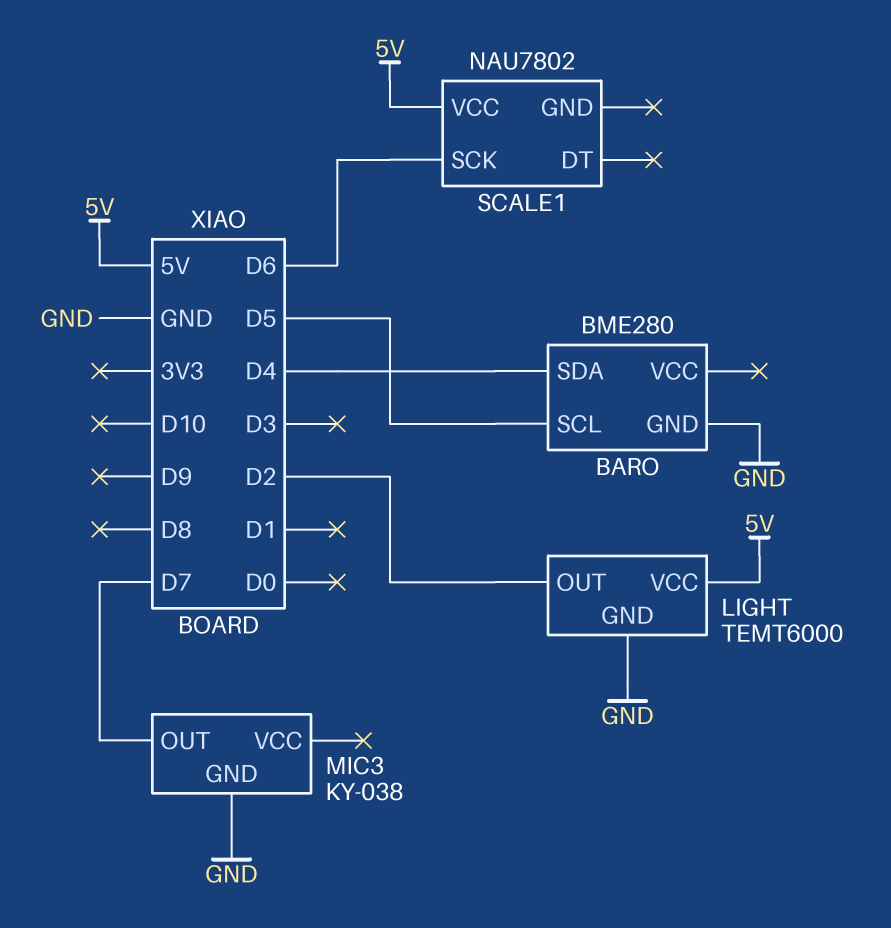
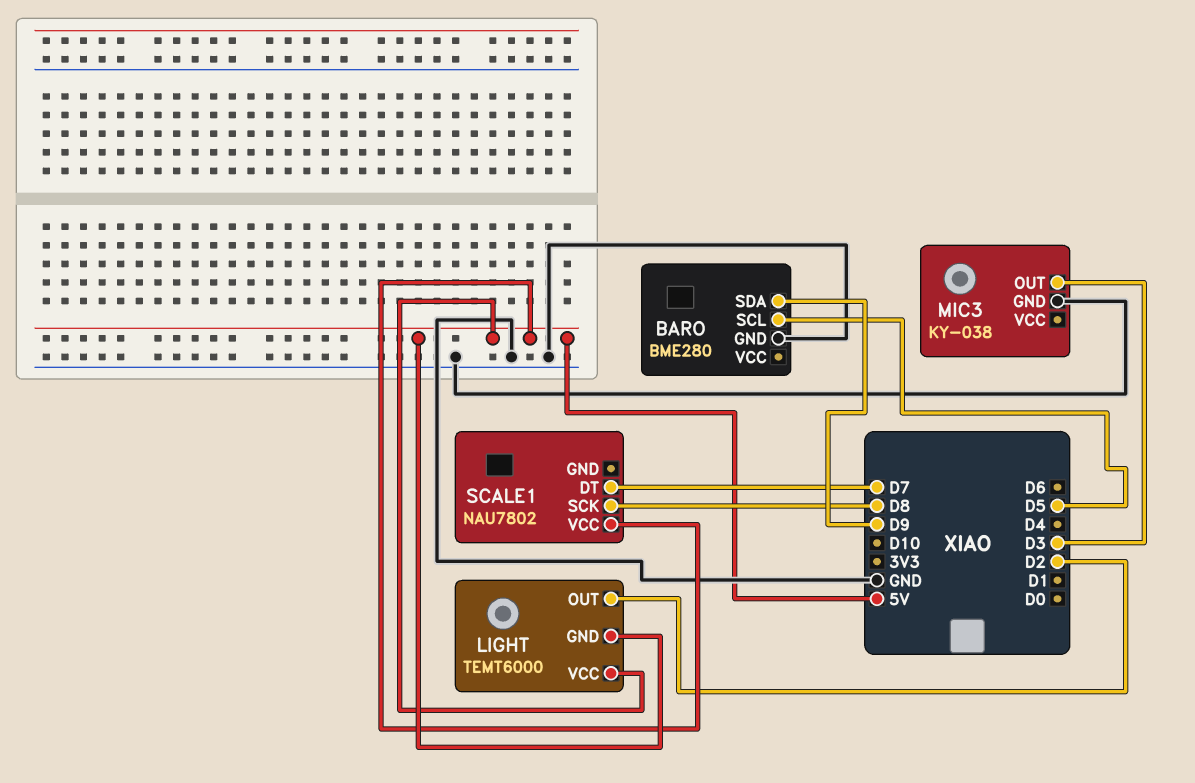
BARO pin SDA: D4 -> D9
LIGHT pin GND: GND -> 5V
MIC3 pin OUT: D7 -> D3
SCALE1 pin DT: none -> D7
SCALE1 pin SCK: D6 -> D8

